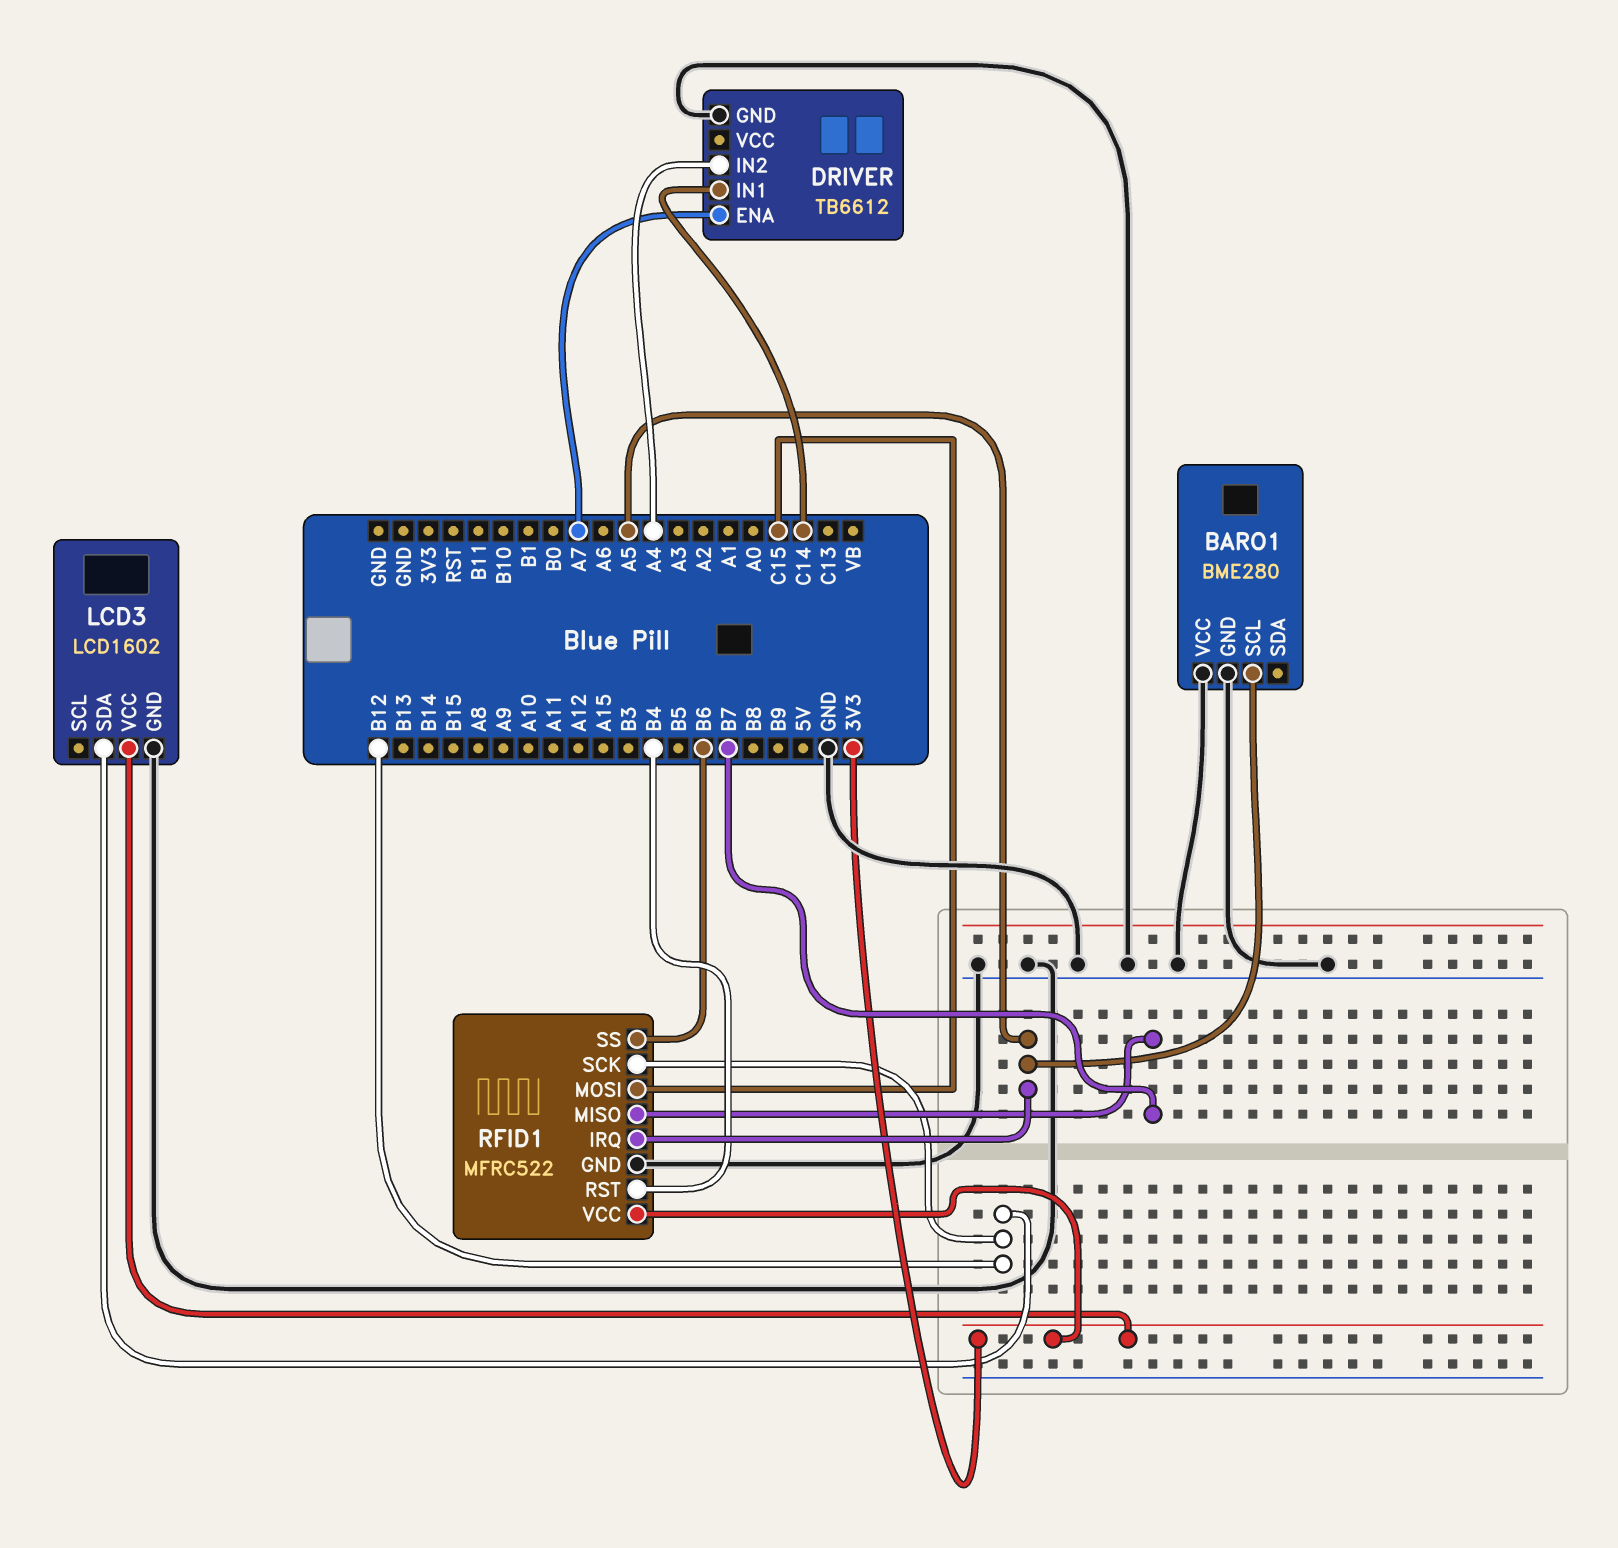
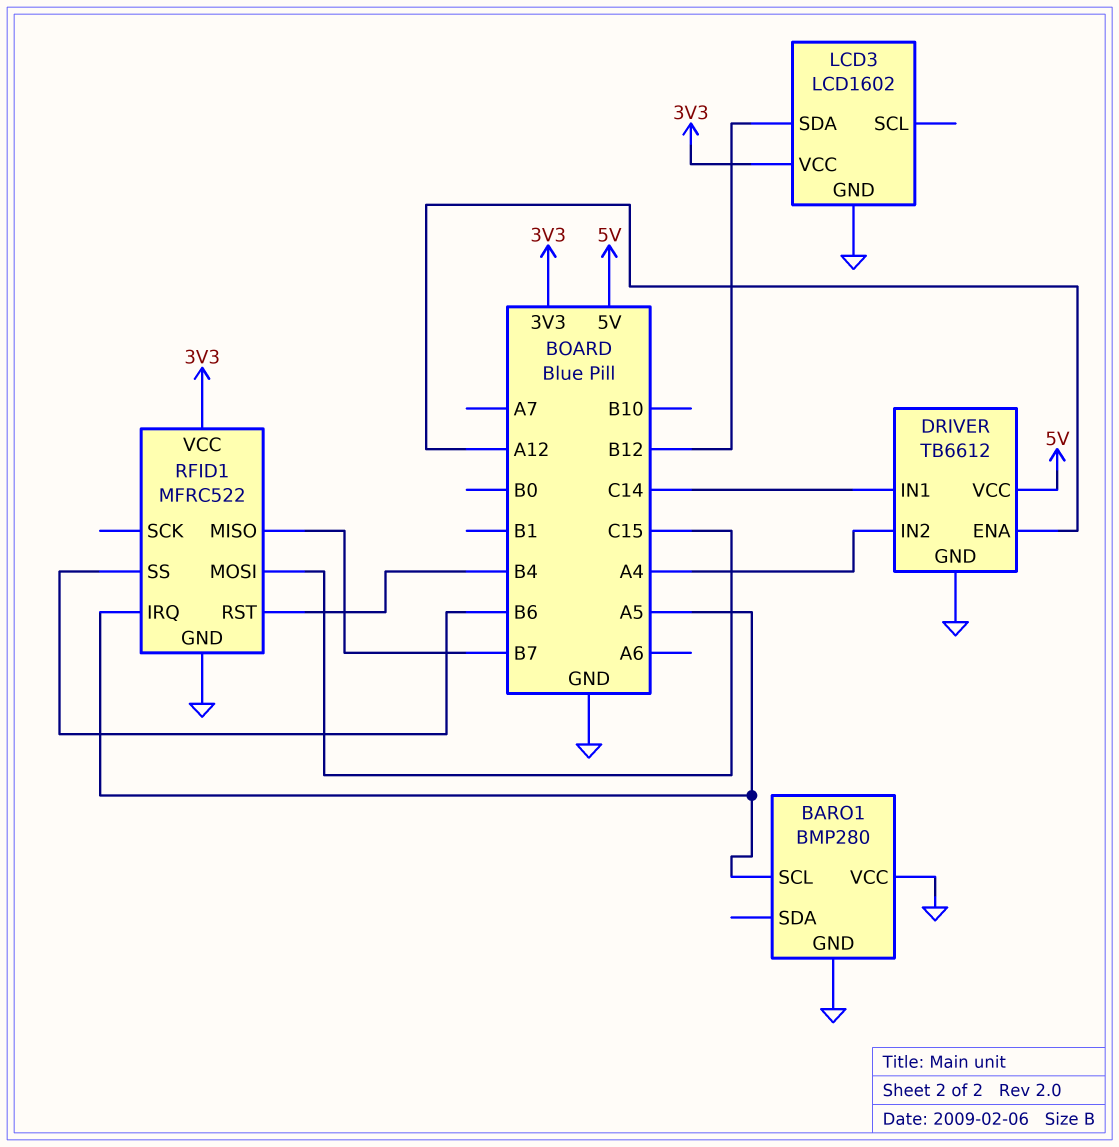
BARO1: BME280 -> BMP280
DRIVER pin ENA: A7 -> A12
DRIVER pin VCC: none -> 5V
RFID1 pin SCK: B12 -> none

